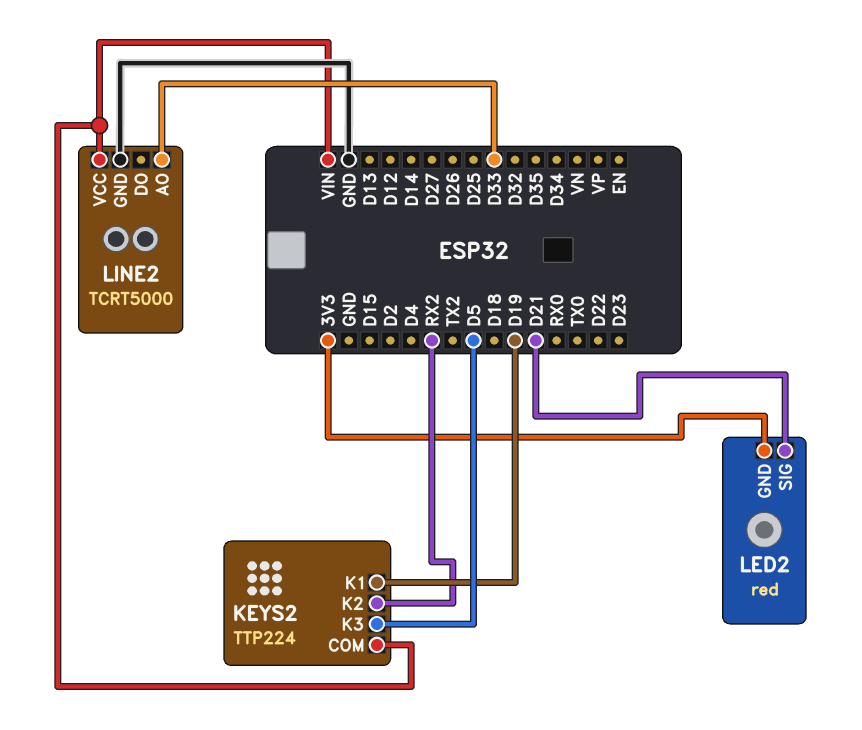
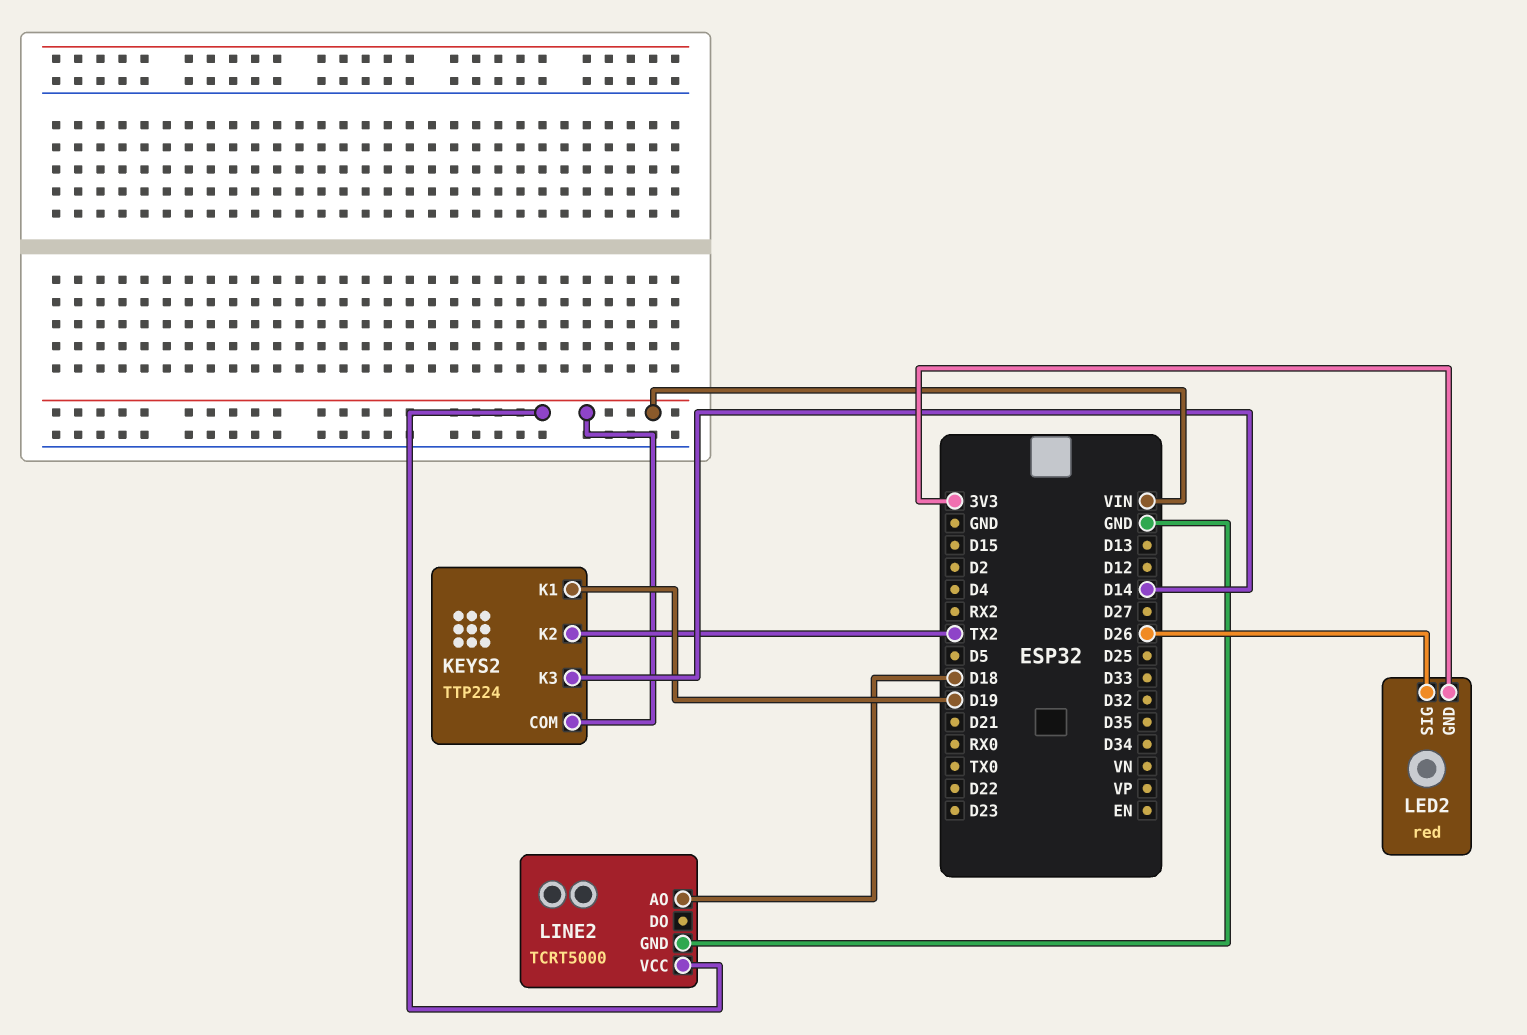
KEYS2 pin K2: RX2 -> TX2
KEYS2 pin K3: D5 -> D14
LED2 pin SIG: D21 -> D26
LINE2 pin AO: D33 -> D18

